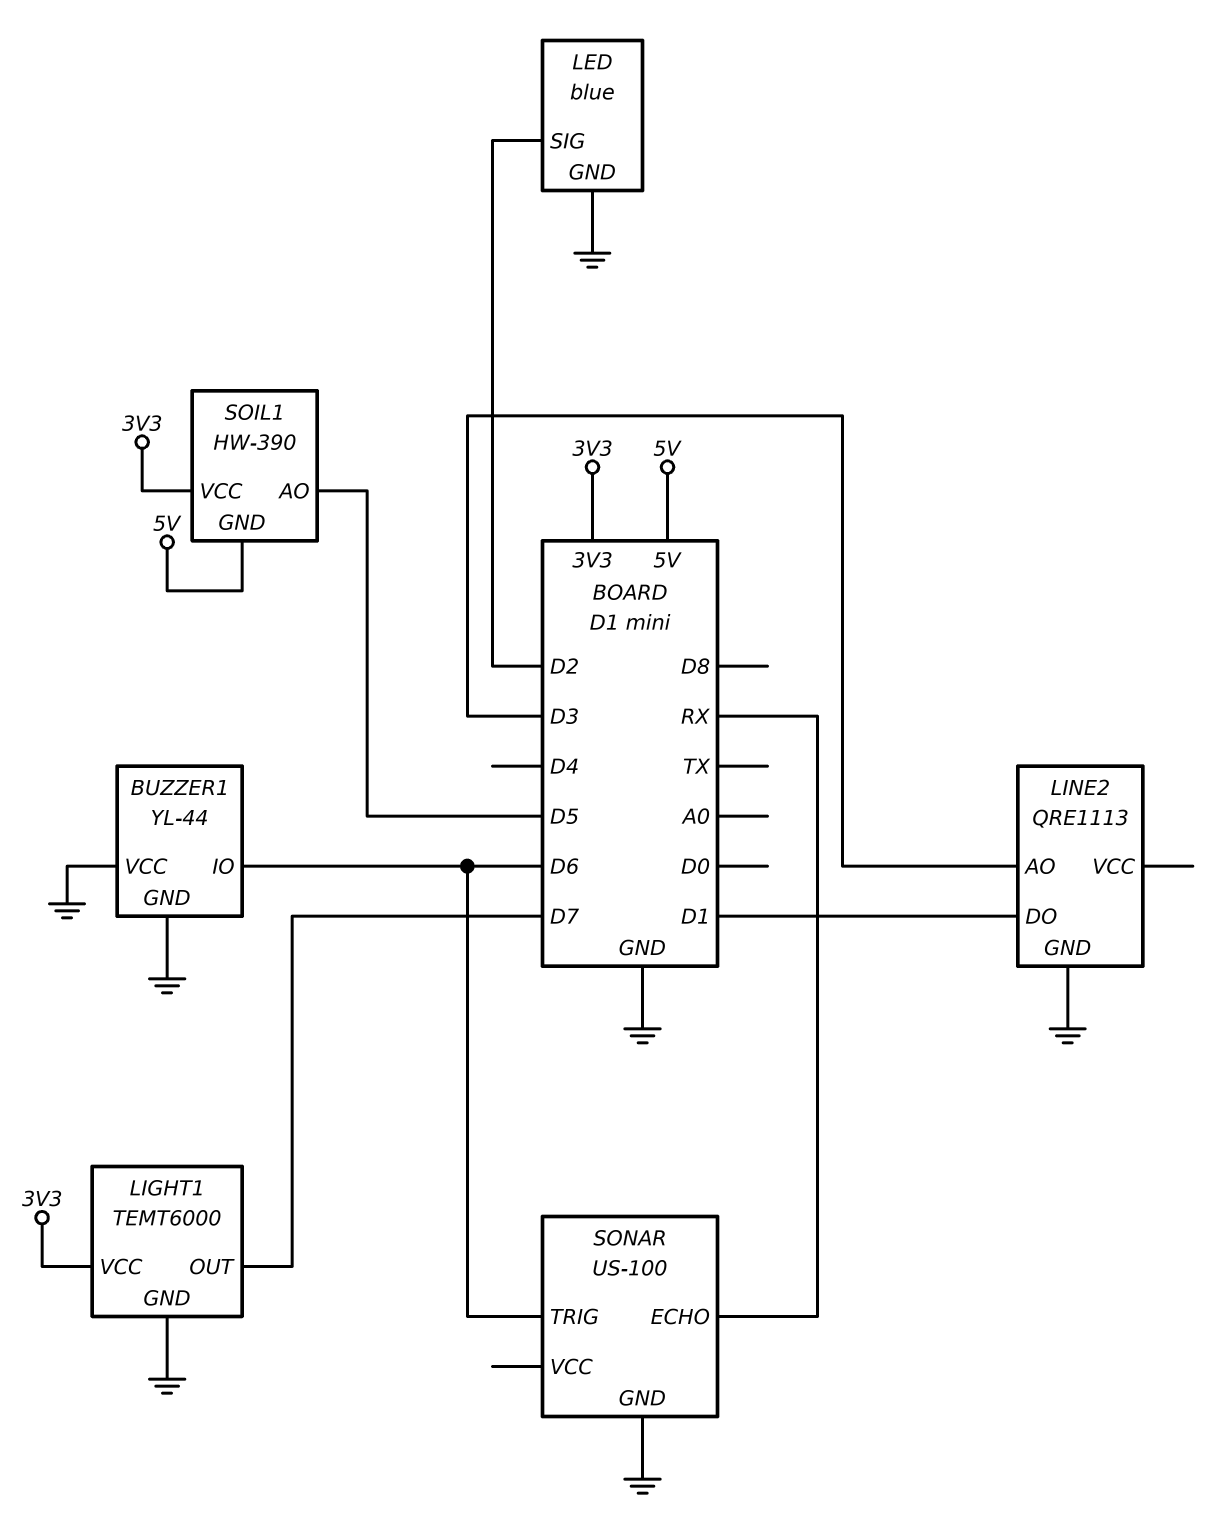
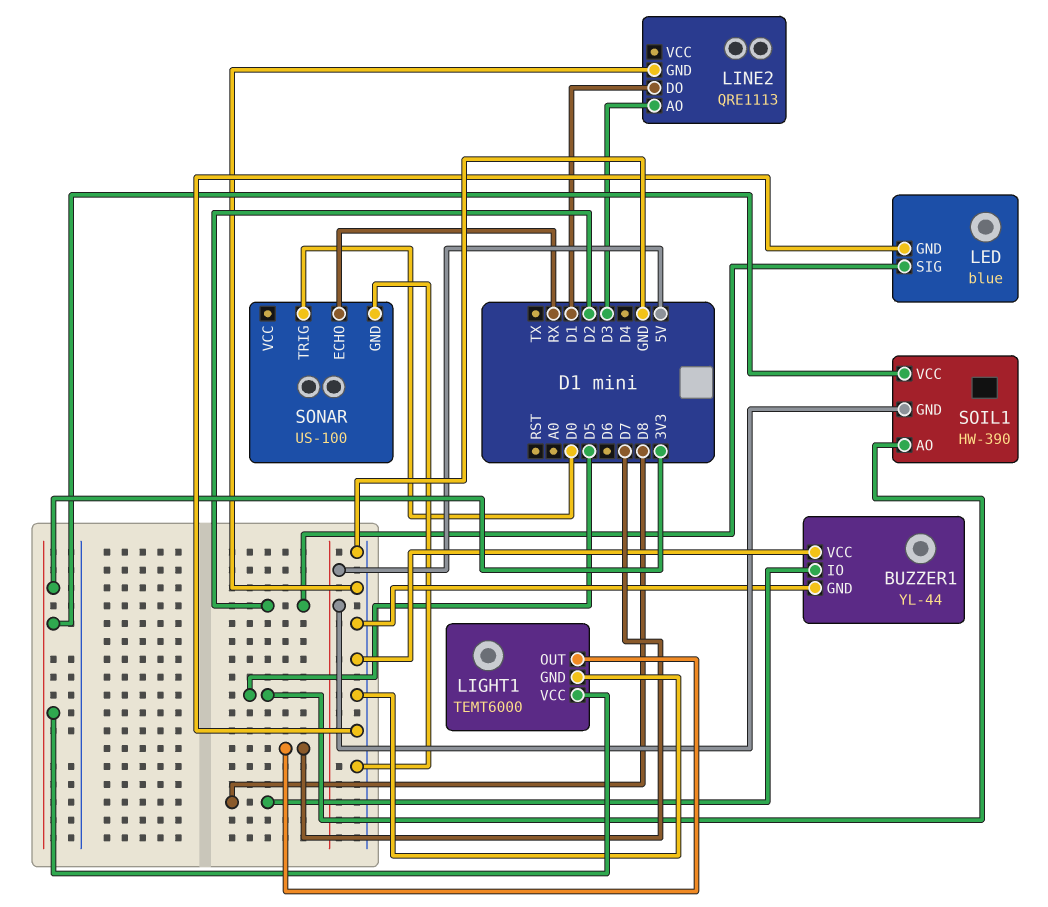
BUZZER1 pin IO: D6 -> D8
SONAR pin TRIG: D6 -> D0

